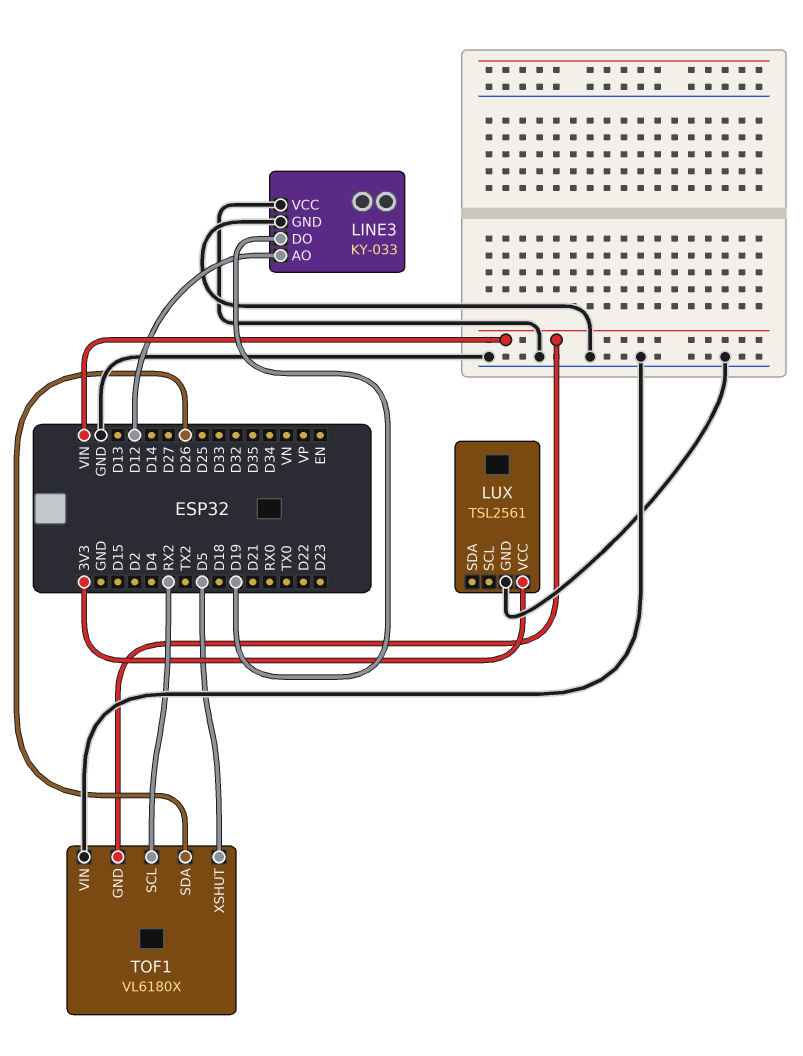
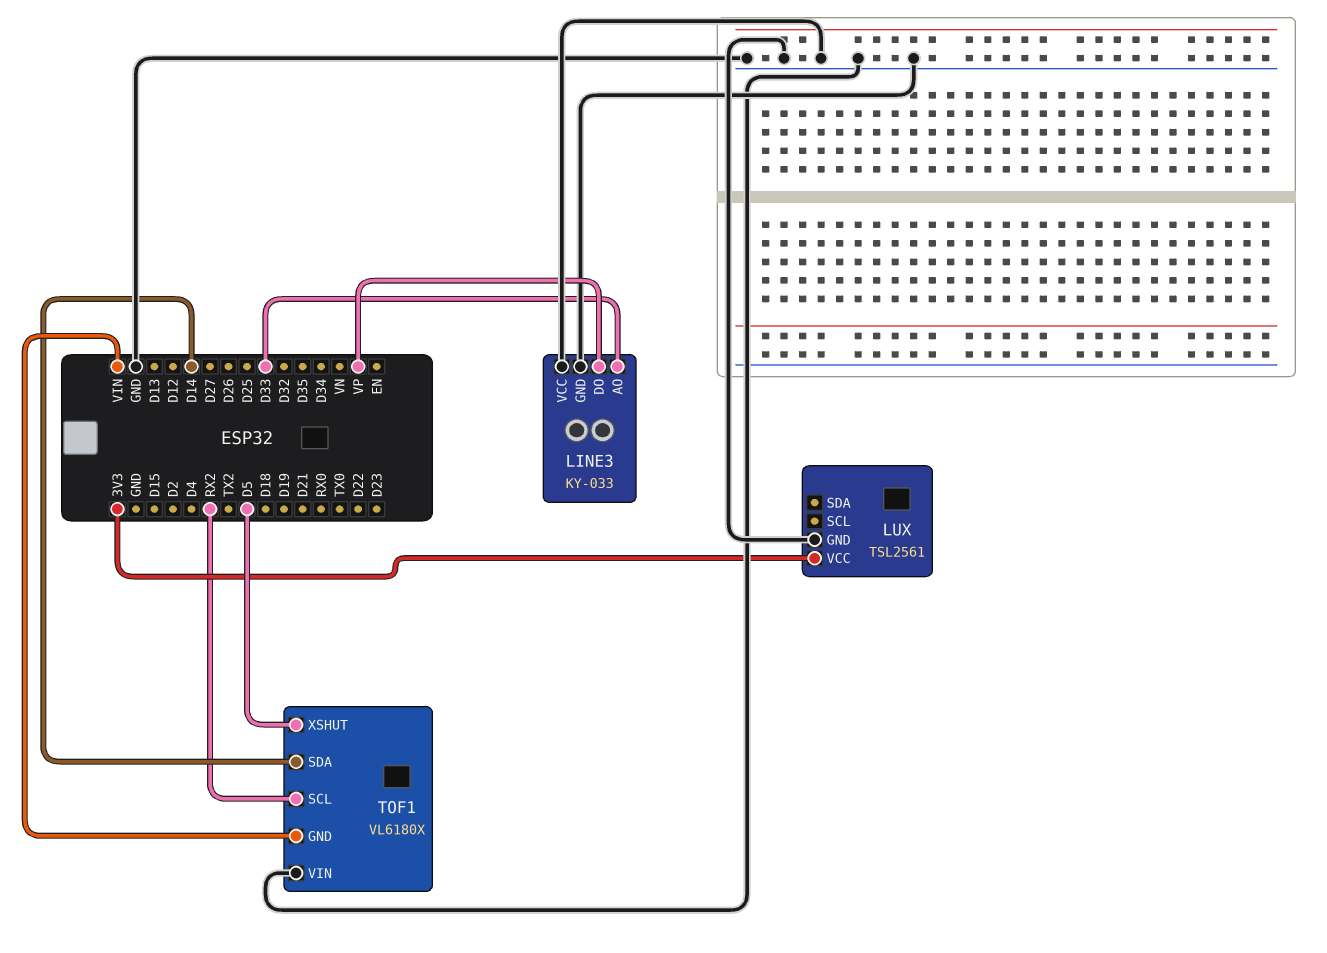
LINE3 pin AO: D12 -> D33
LINE3 pin DO: D19 -> VP
TOF1 pin SDA: D26 -> D14

